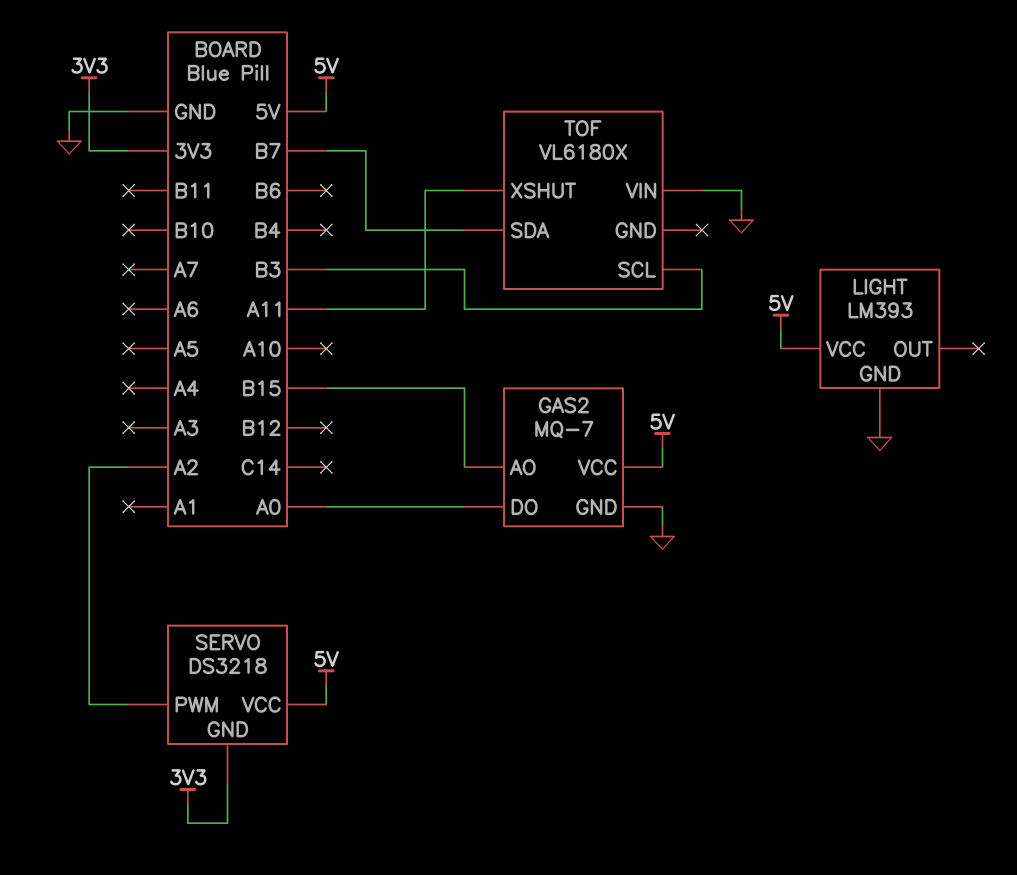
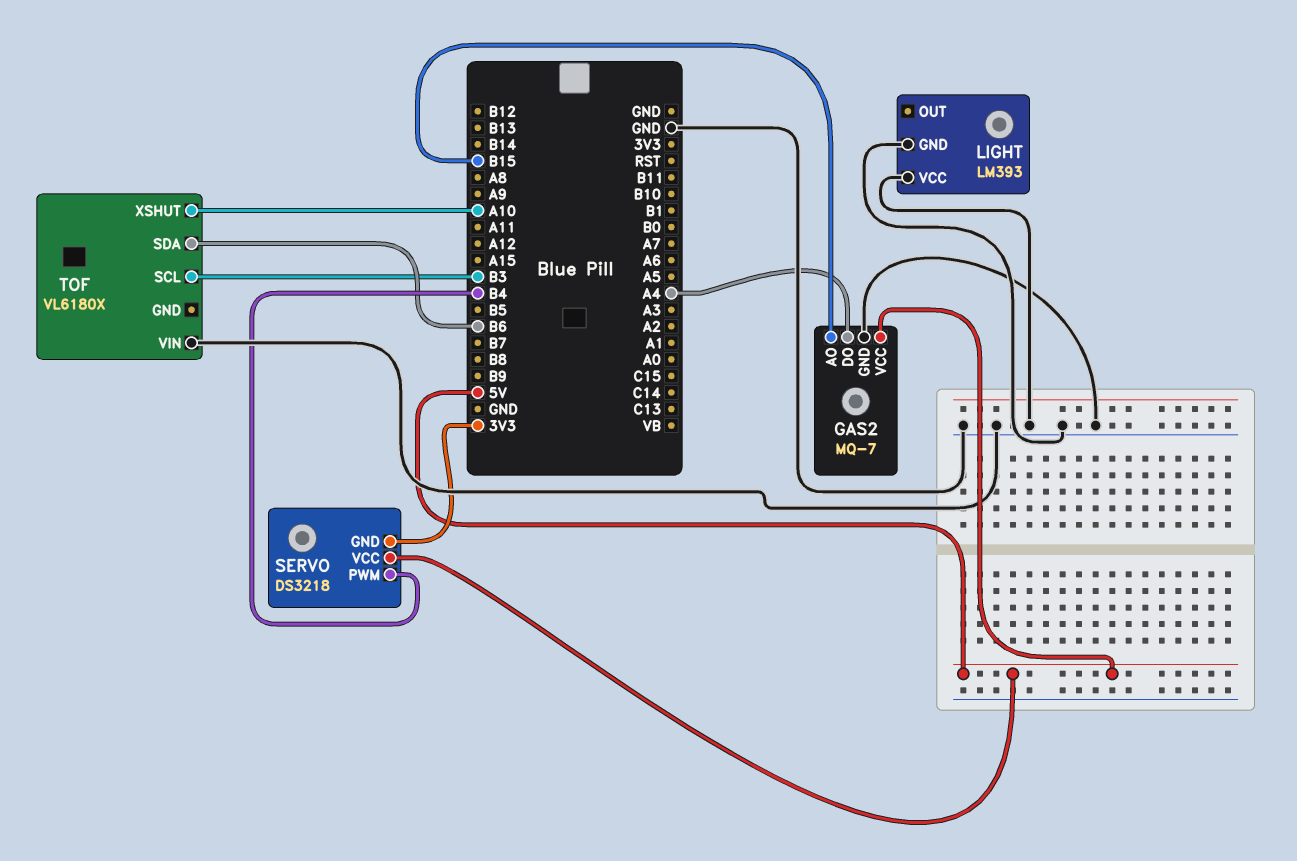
GAS2 pin DO: A0 -> A4
LIGHT pin VCC: 5V -> GND
SERVO pin PWM: A2 -> B4
TOF pin SDA: B7 -> B6
TOF pin XSHUT: A11 -> A10

